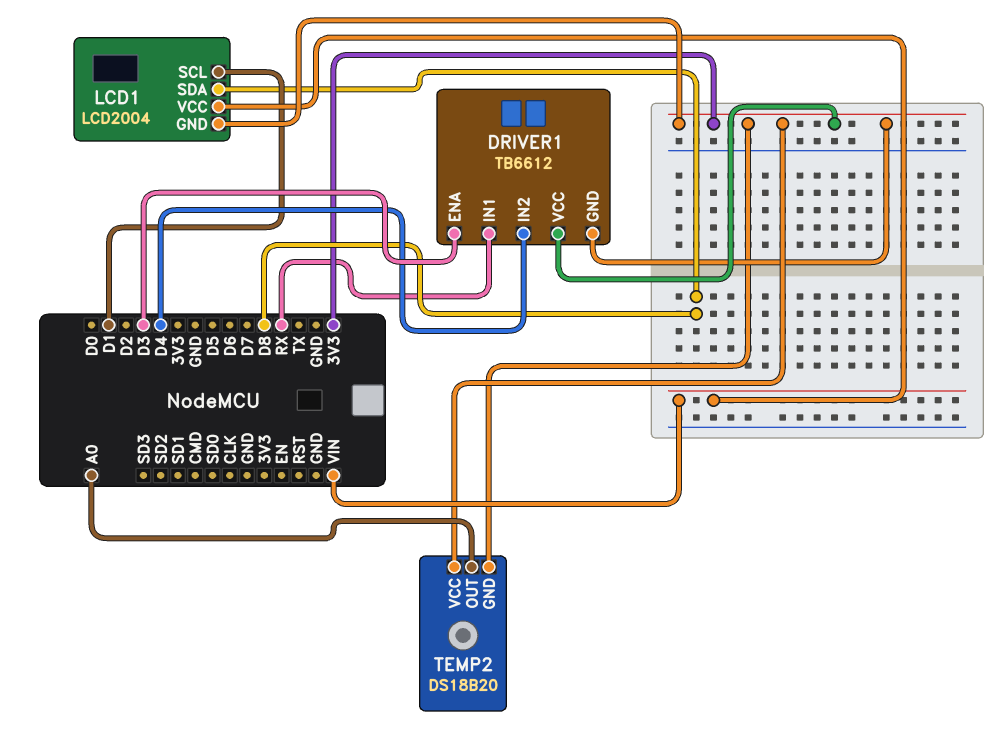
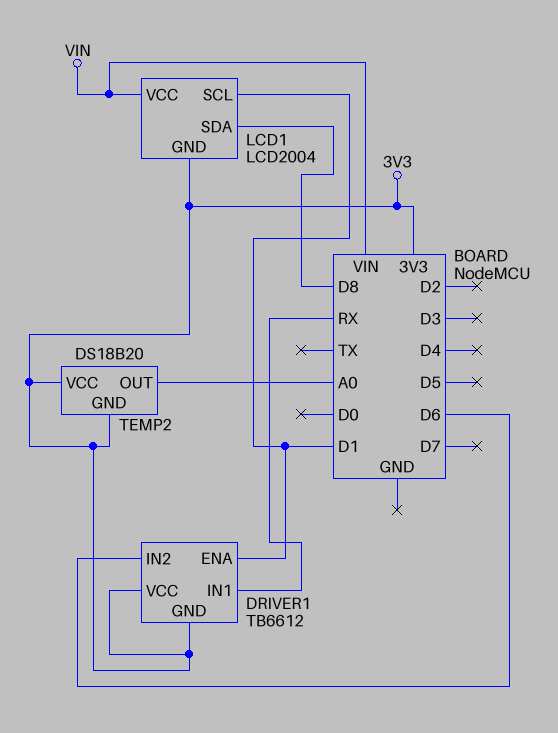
DRIVER1 pin ENA: D3 -> D1
DRIVER1 pin IN2: D4 -> D6

